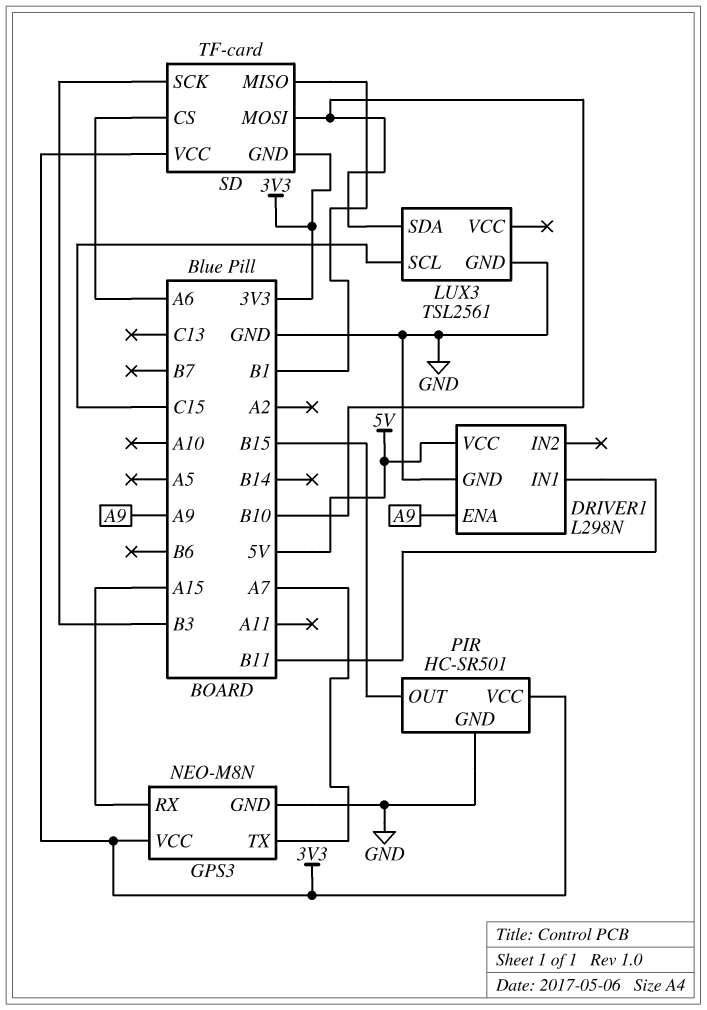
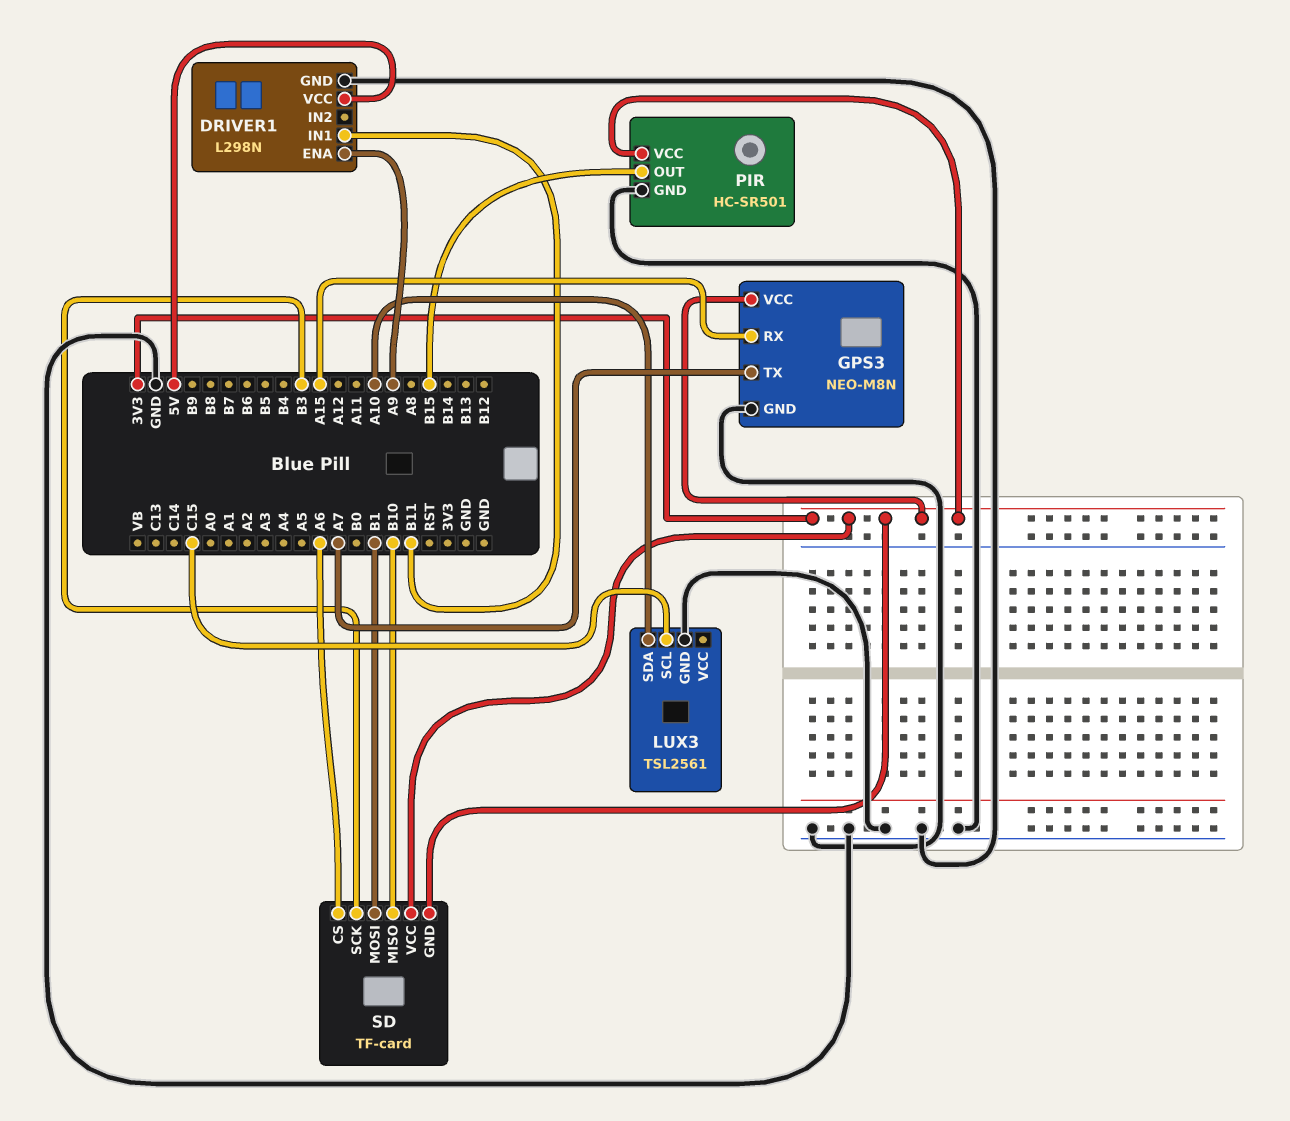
LUX3 pin SDA: B10 -> A10
SD pin MISO: B1 -> B10
SD pin MOSI: B10 -> B1

